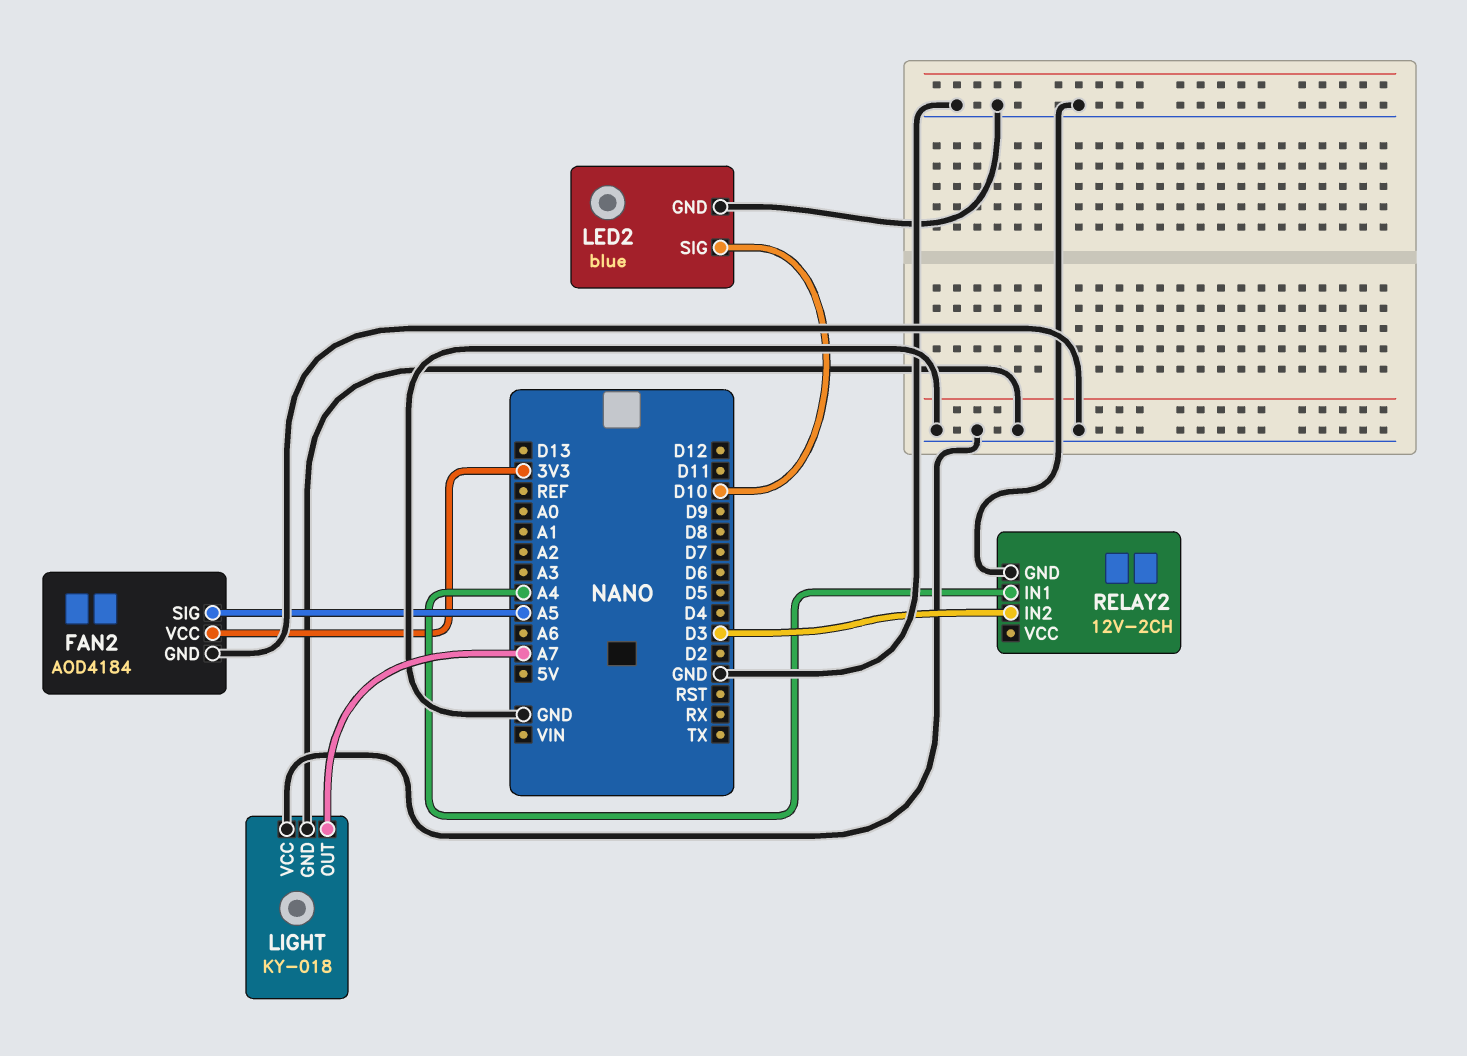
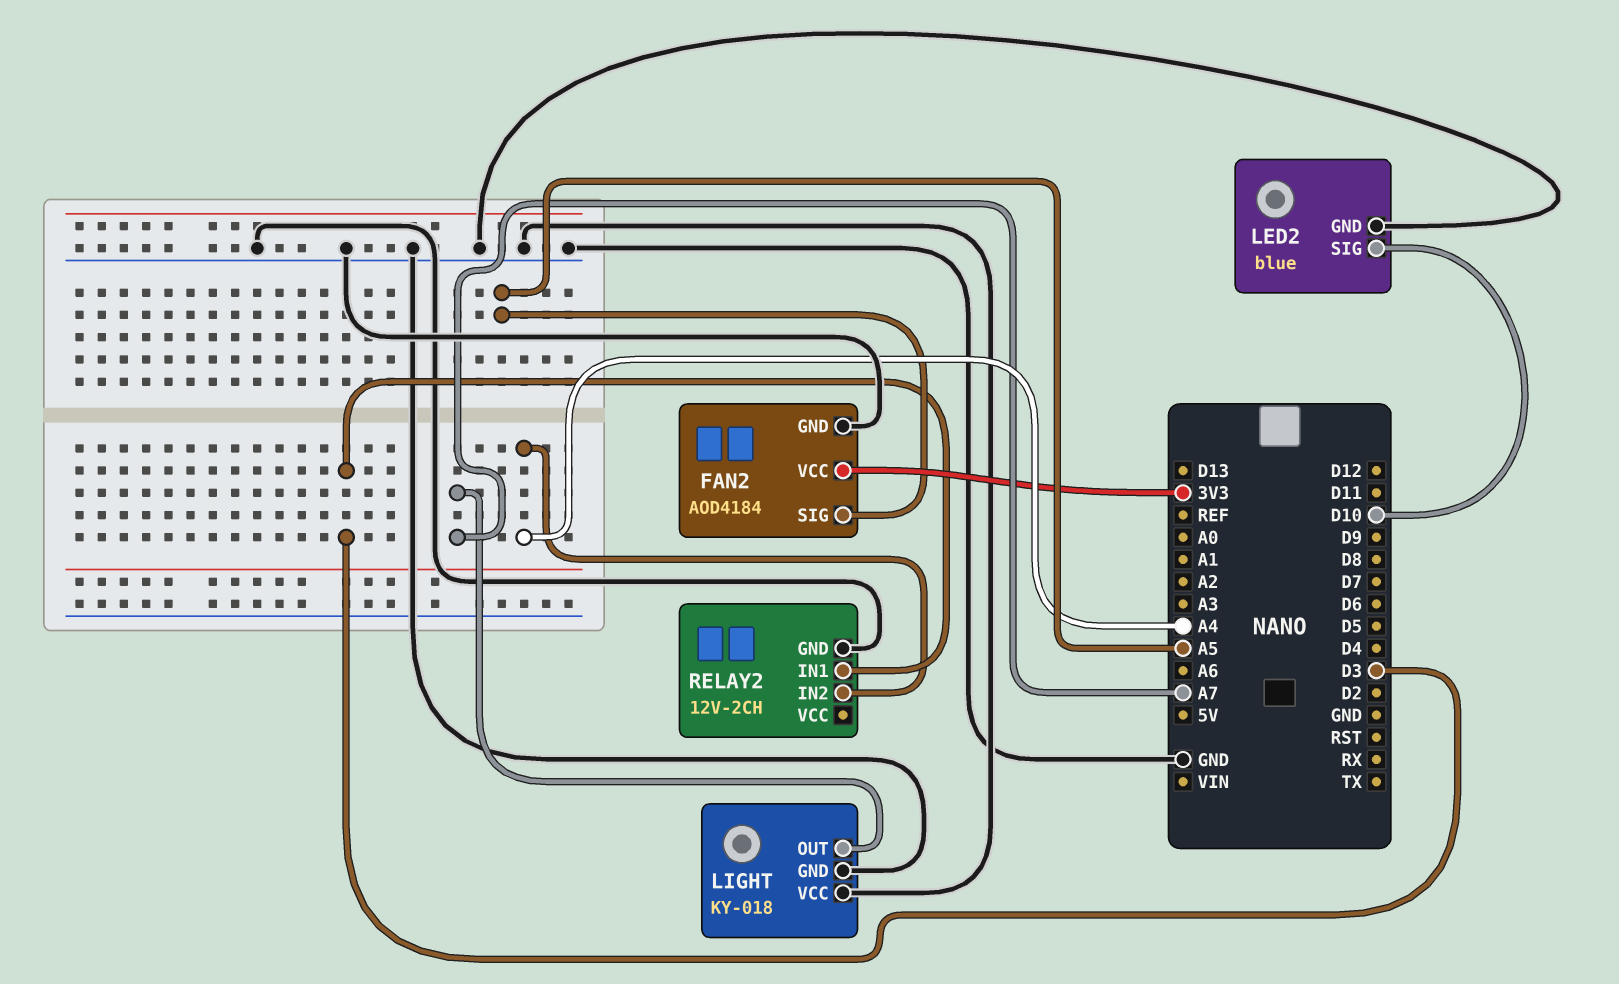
RELAY2 pin IN1: A4 -> D3
RELAY2 pin IN2: D3 -> A4

